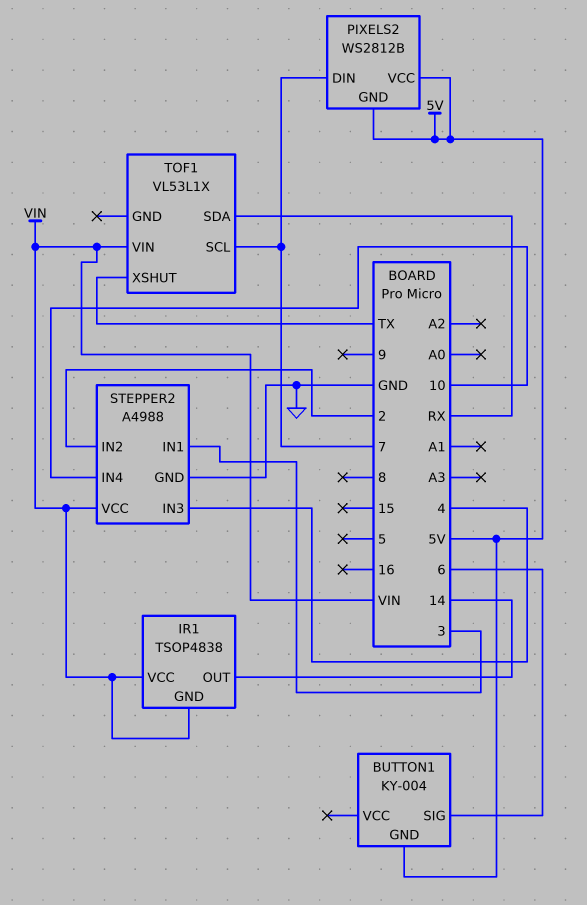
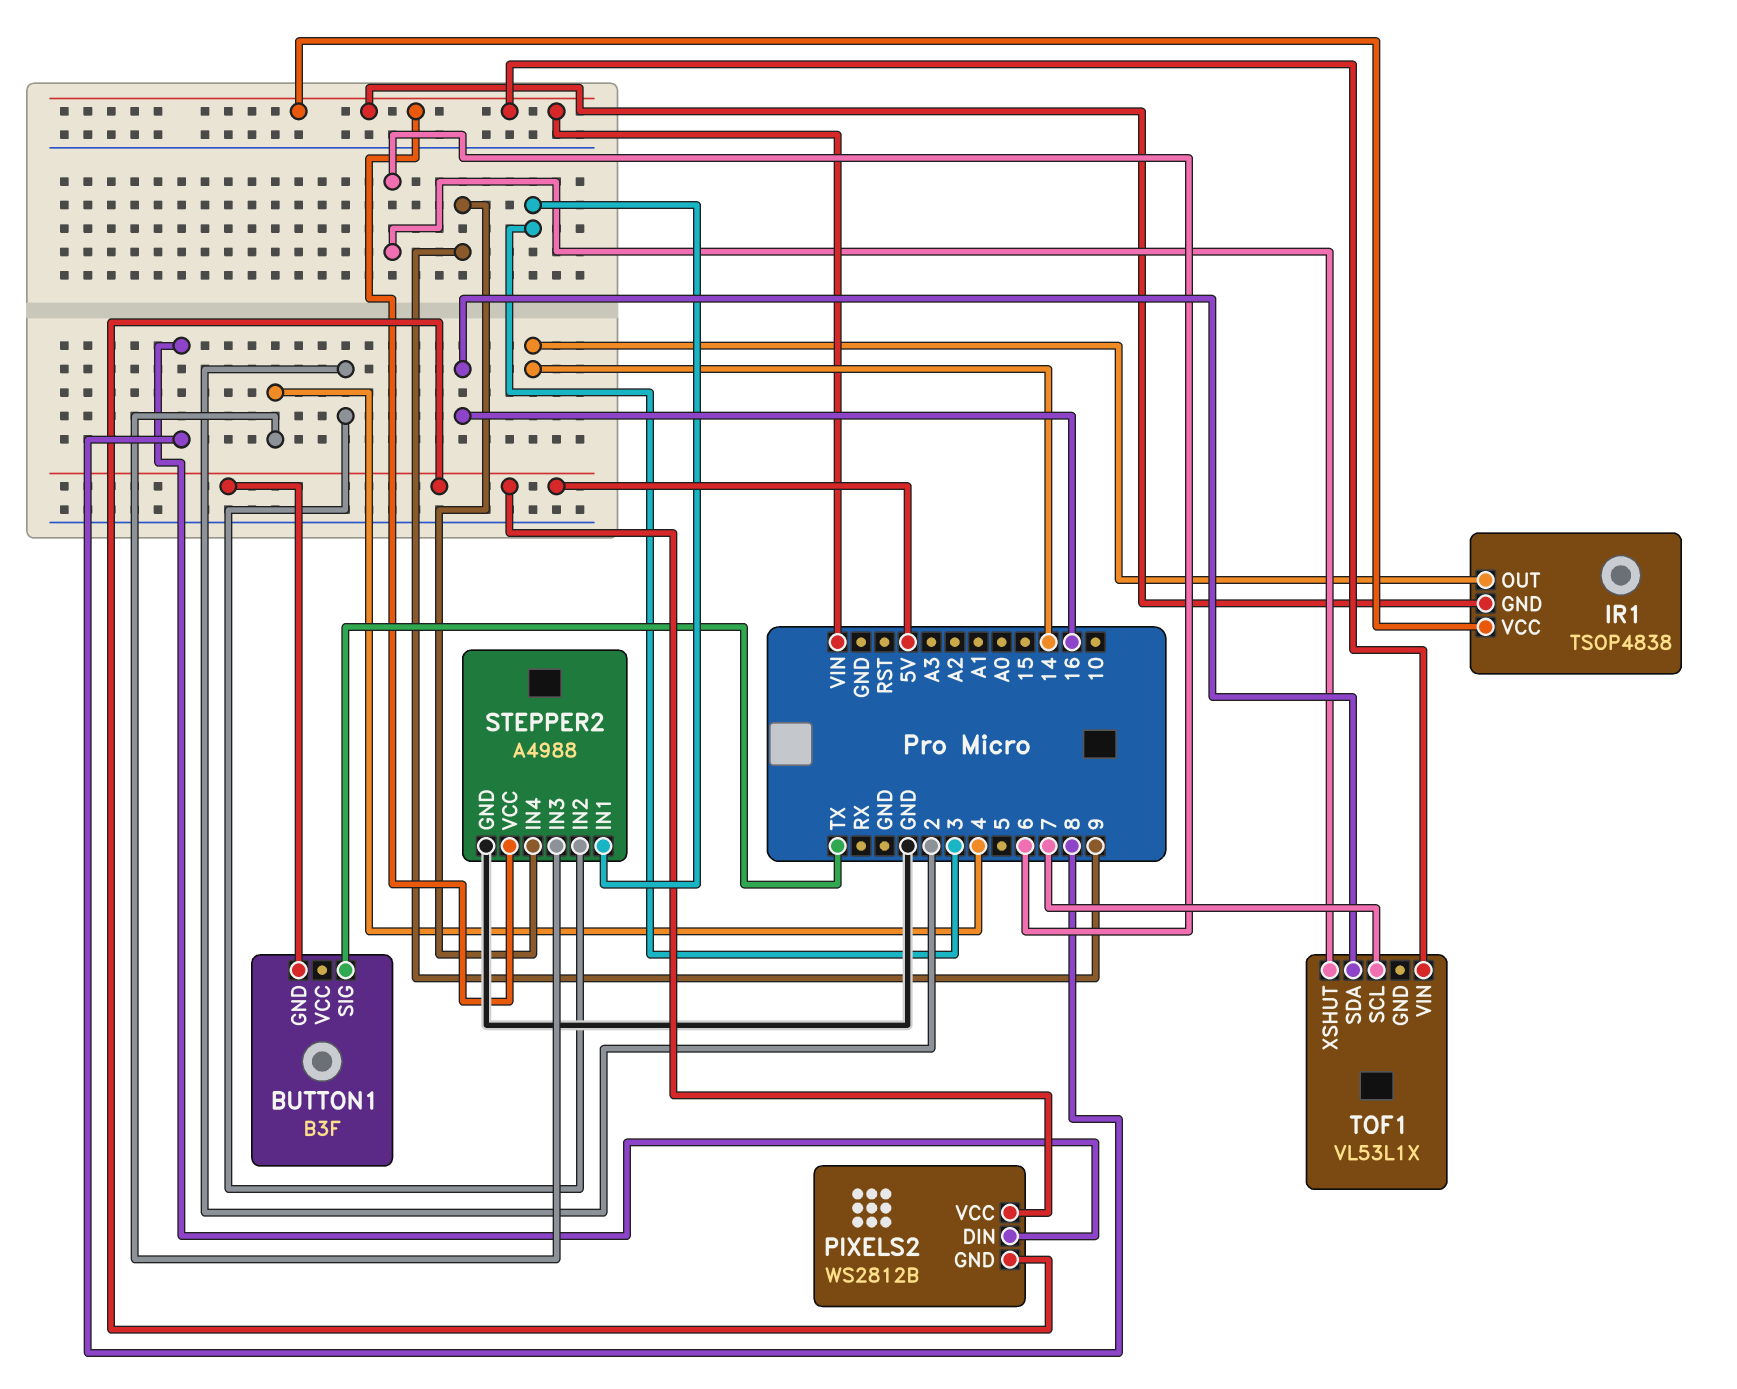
BUTTON1: KY-004 -> B3F
BUTTON1 pin SIG: 6 -> TX
PIXELS2 pin DIN: 7 -> 8
STEPPER2 pin IN4: 10 -> 9
TOF1 pin SDA: RX -> 16
TOF1 pin XSHUT: TX -> 6

